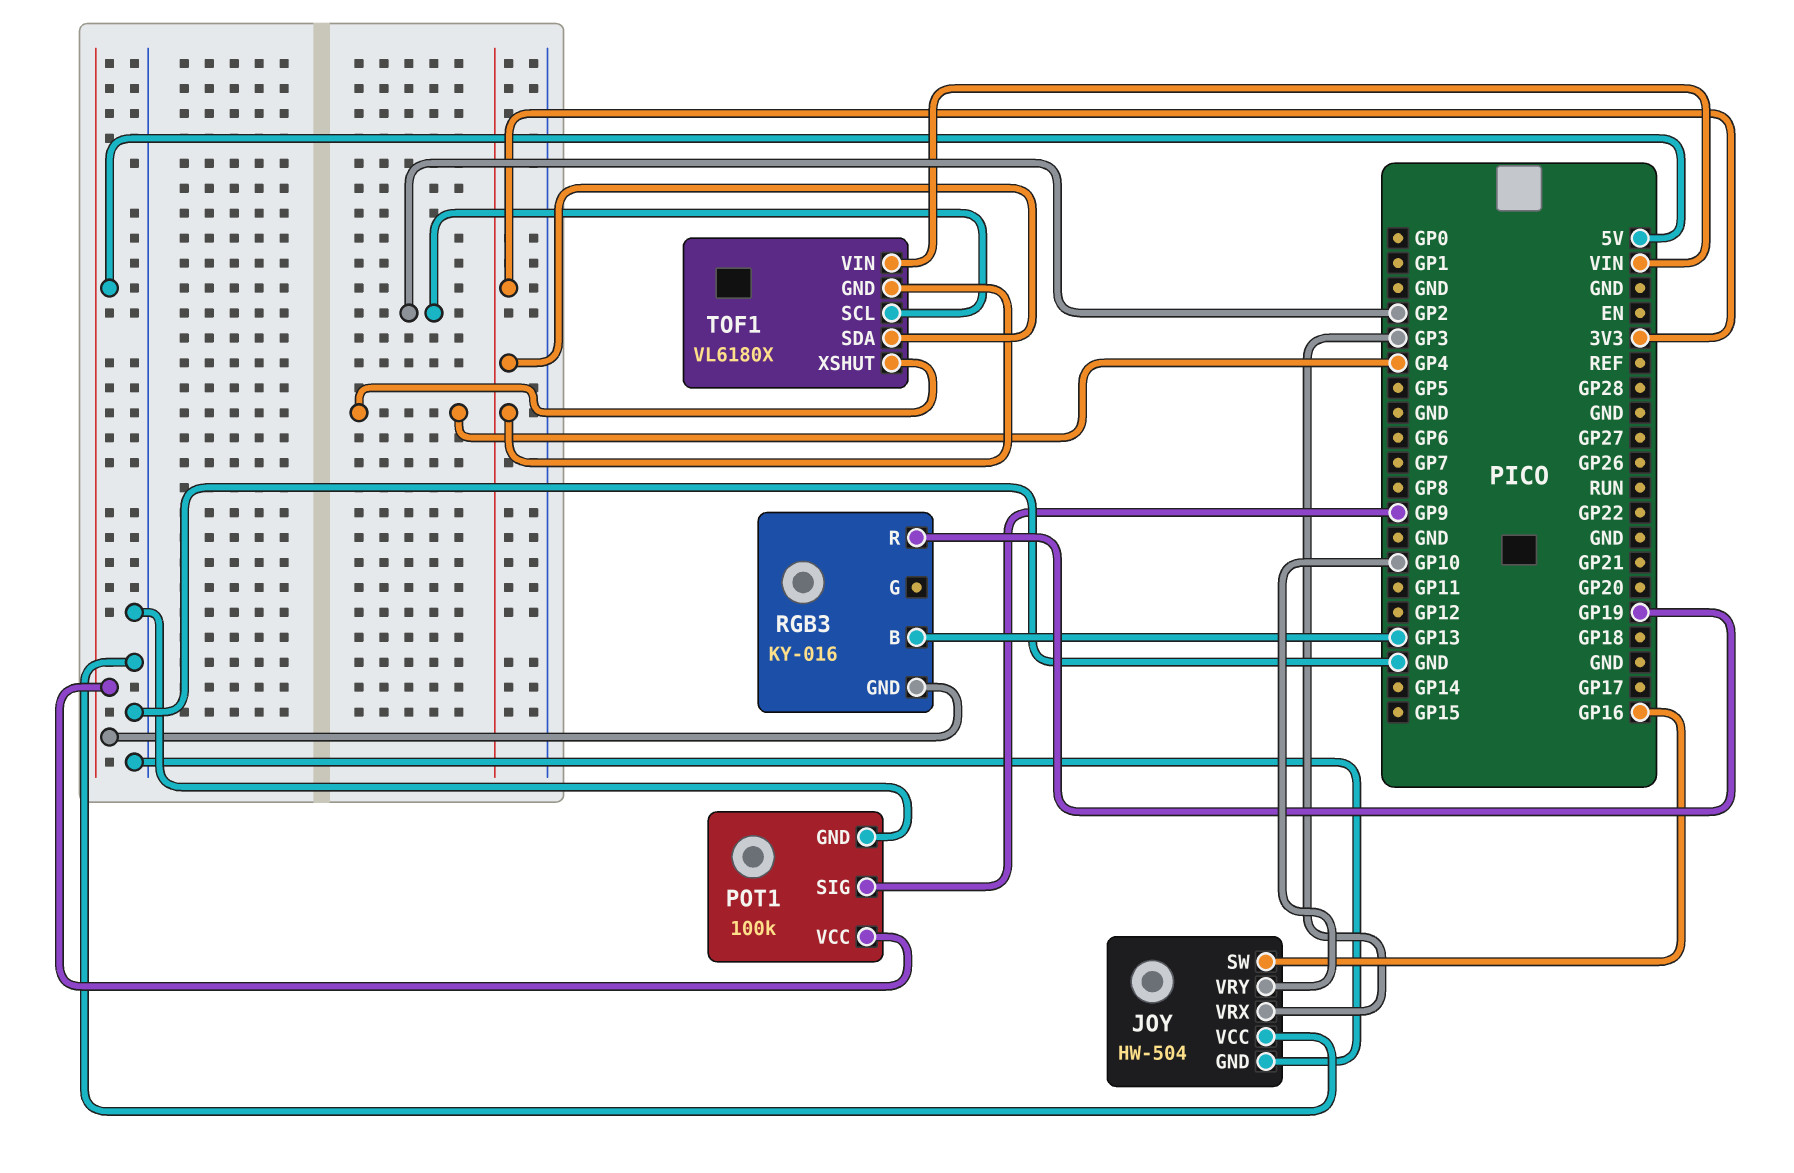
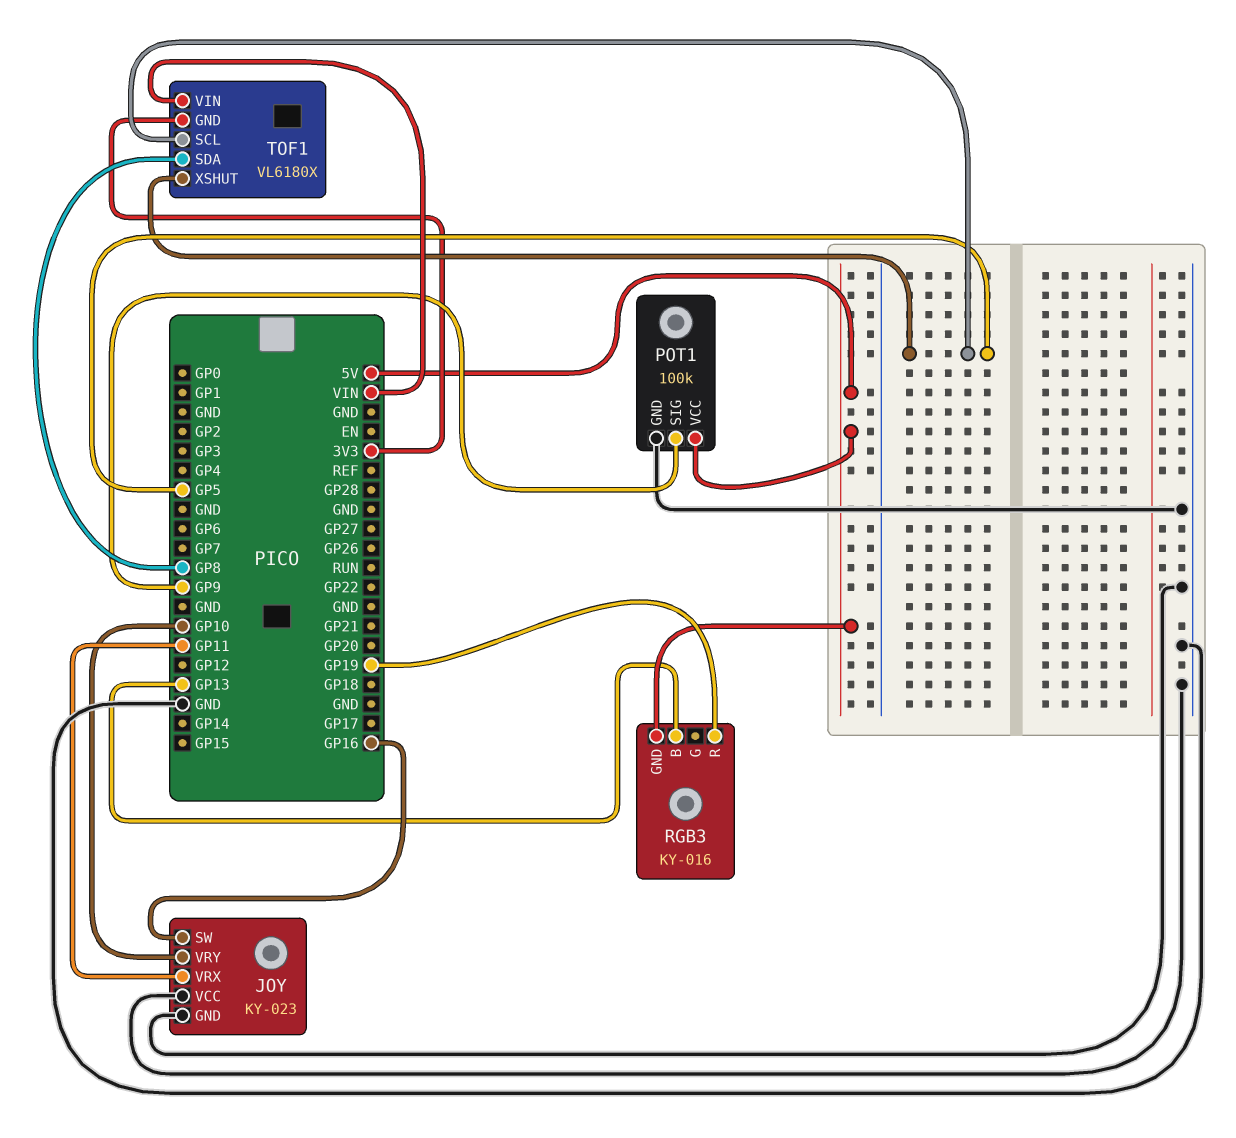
JOY: HW-504 -> KY-023
JOY pin VRX: GP3 -> GP11
TOF1 pin SCL: GP2 -> GP5
TOF1 pin SDA: 3V3 -> GP8
TOF1 pin XSHUT: GP4 -> GP5

